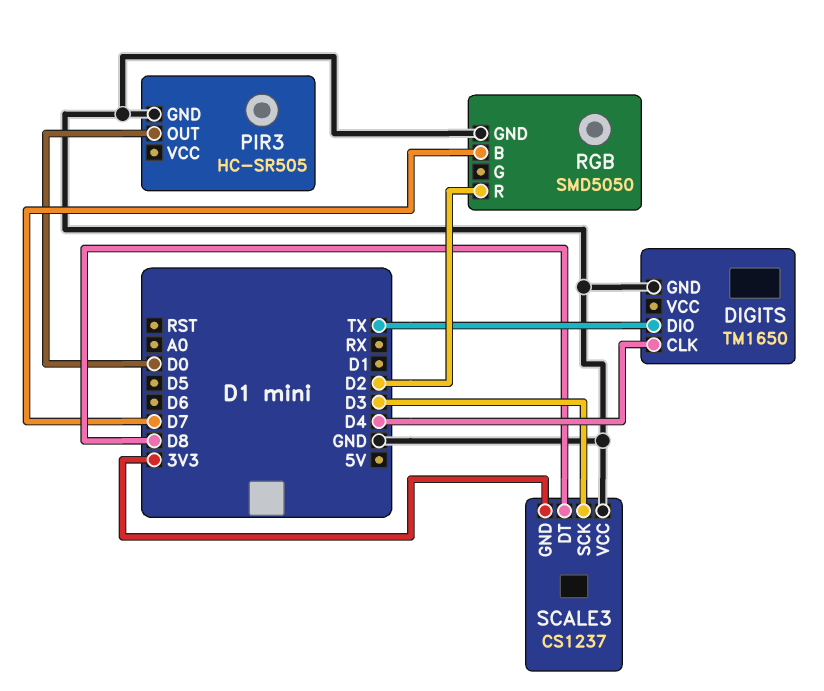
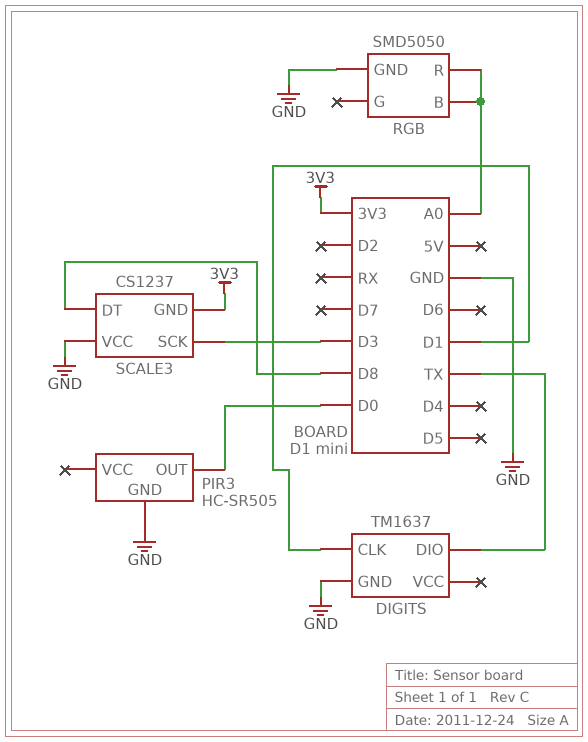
DIGITS: TM1650 -> TM1637
DIGITS pin CLK: D4 -> D1
RGB pin B: D7 -> A0
RGB pin R: D2 -> A0

